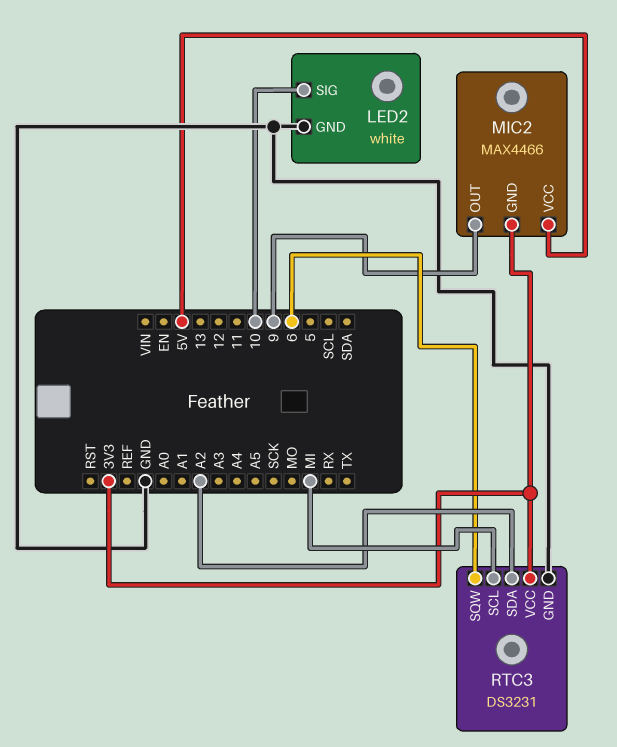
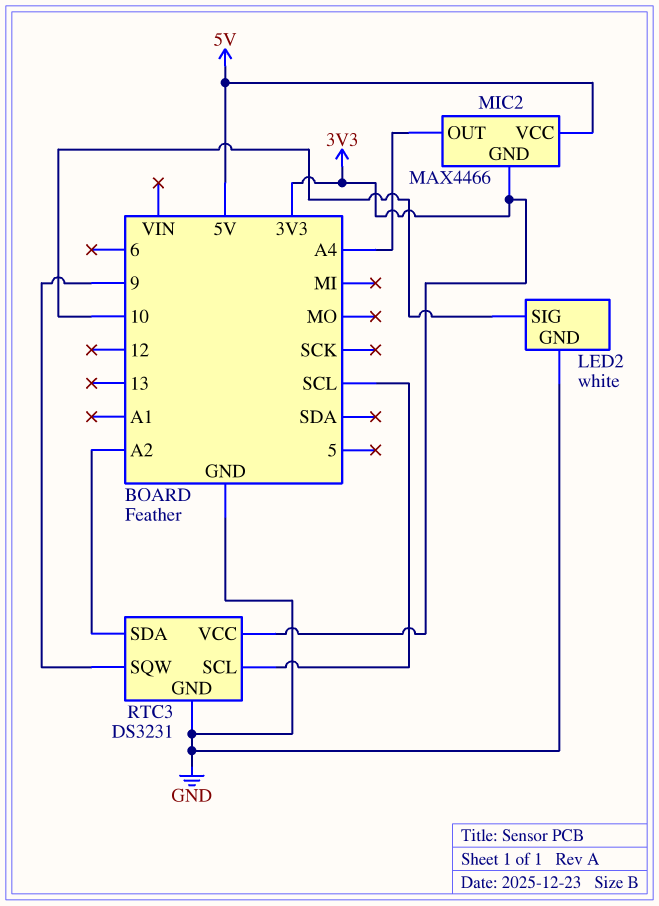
MIC2 pin OUT: 9 -> A4
RTC3 pin SCL: MI -> SCL
RTC3 pin SQW: 6 -> 9

